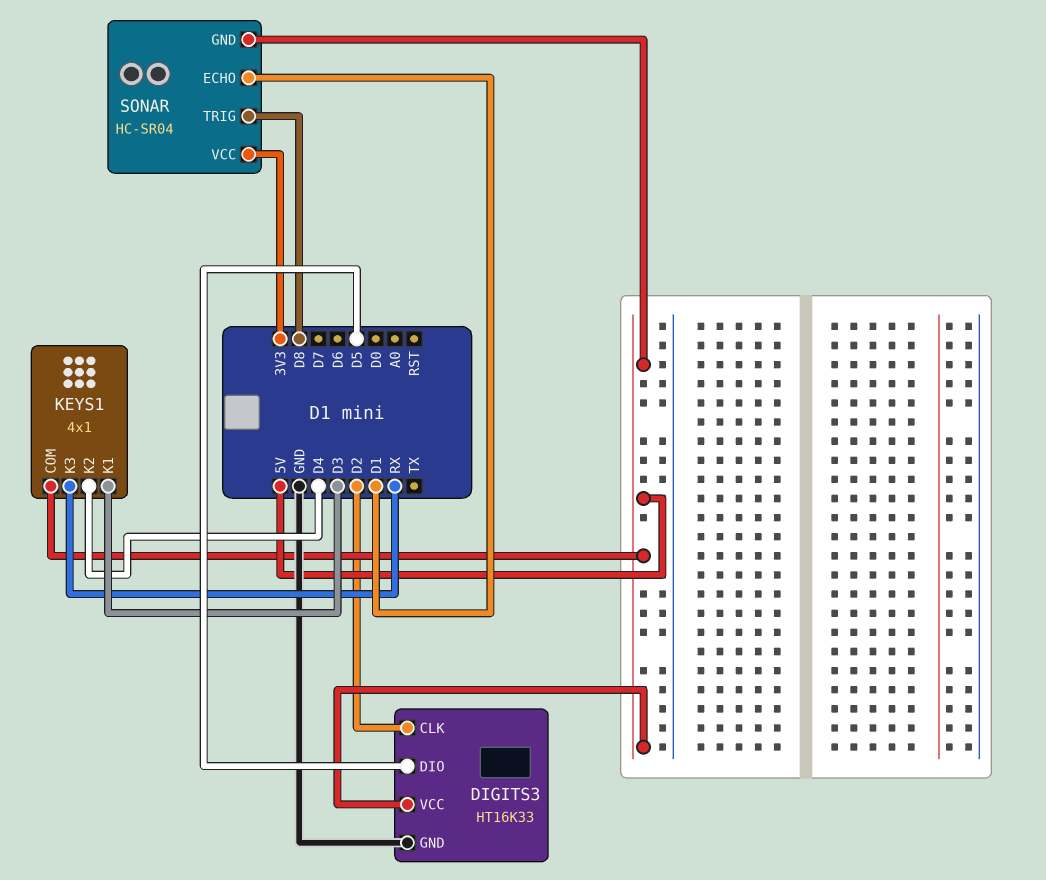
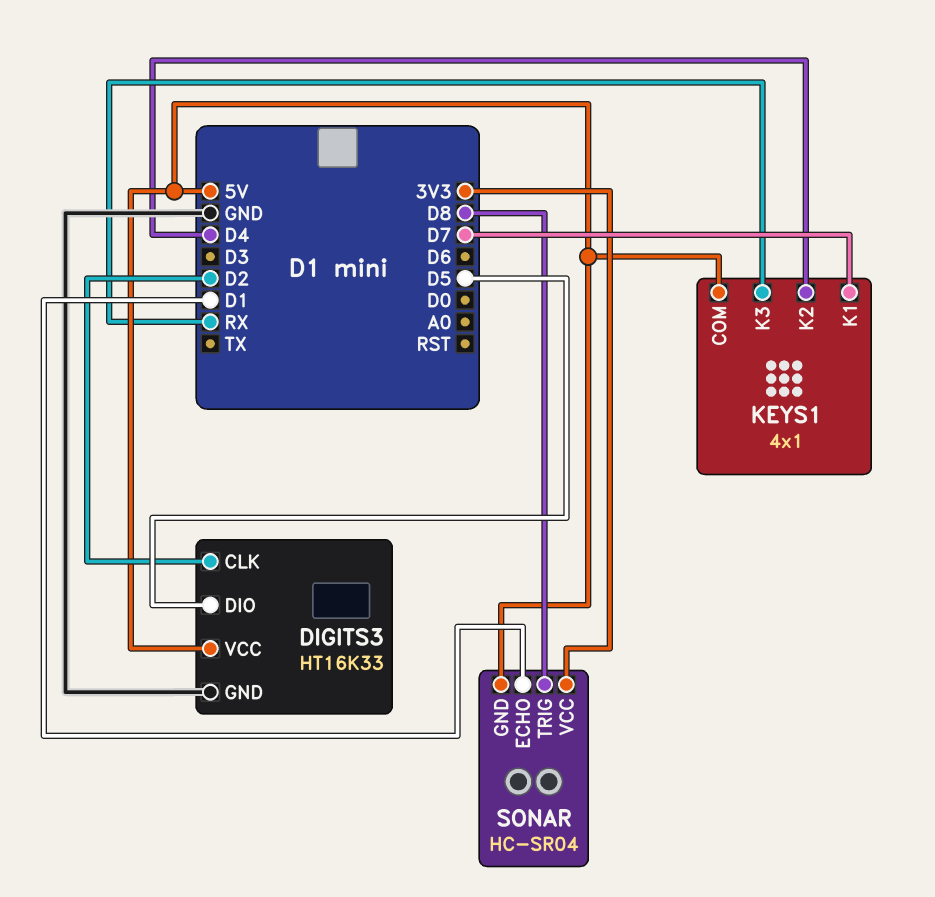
KEYS1 pin K1: D3 -> D7

